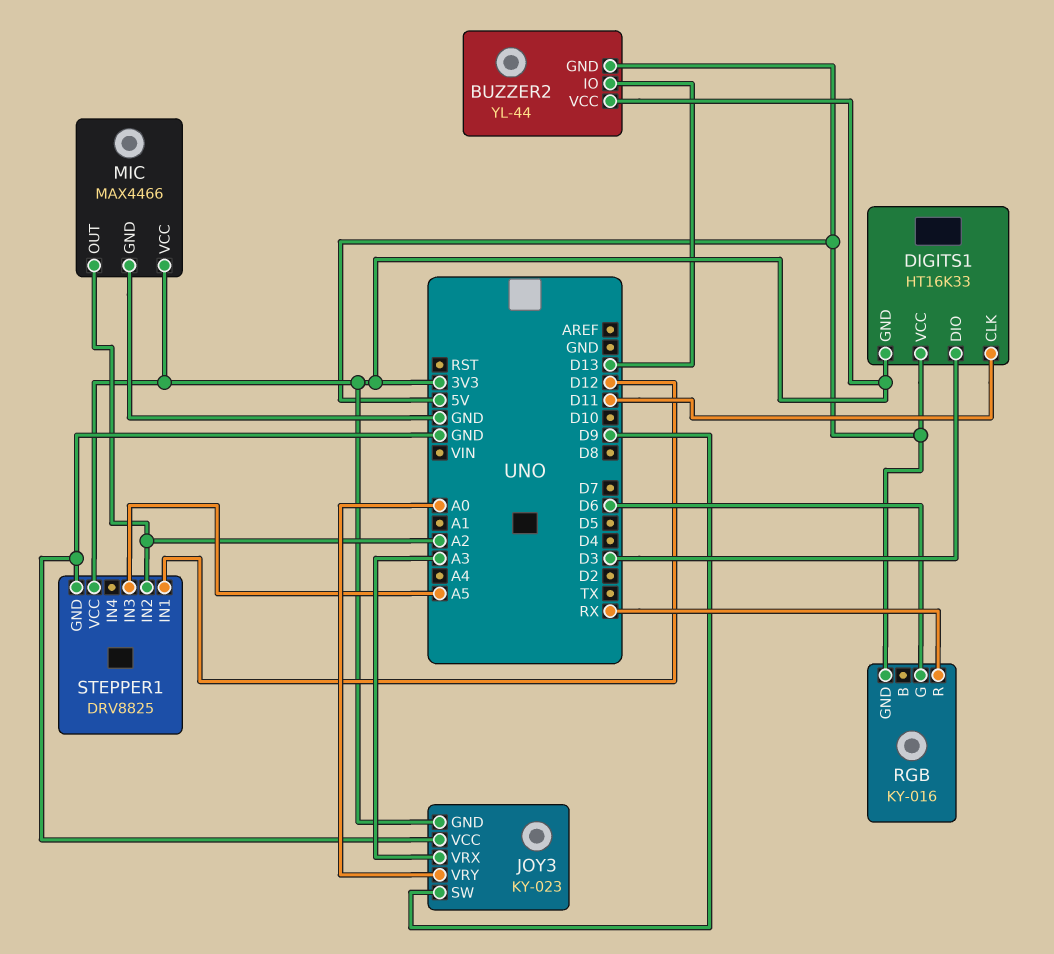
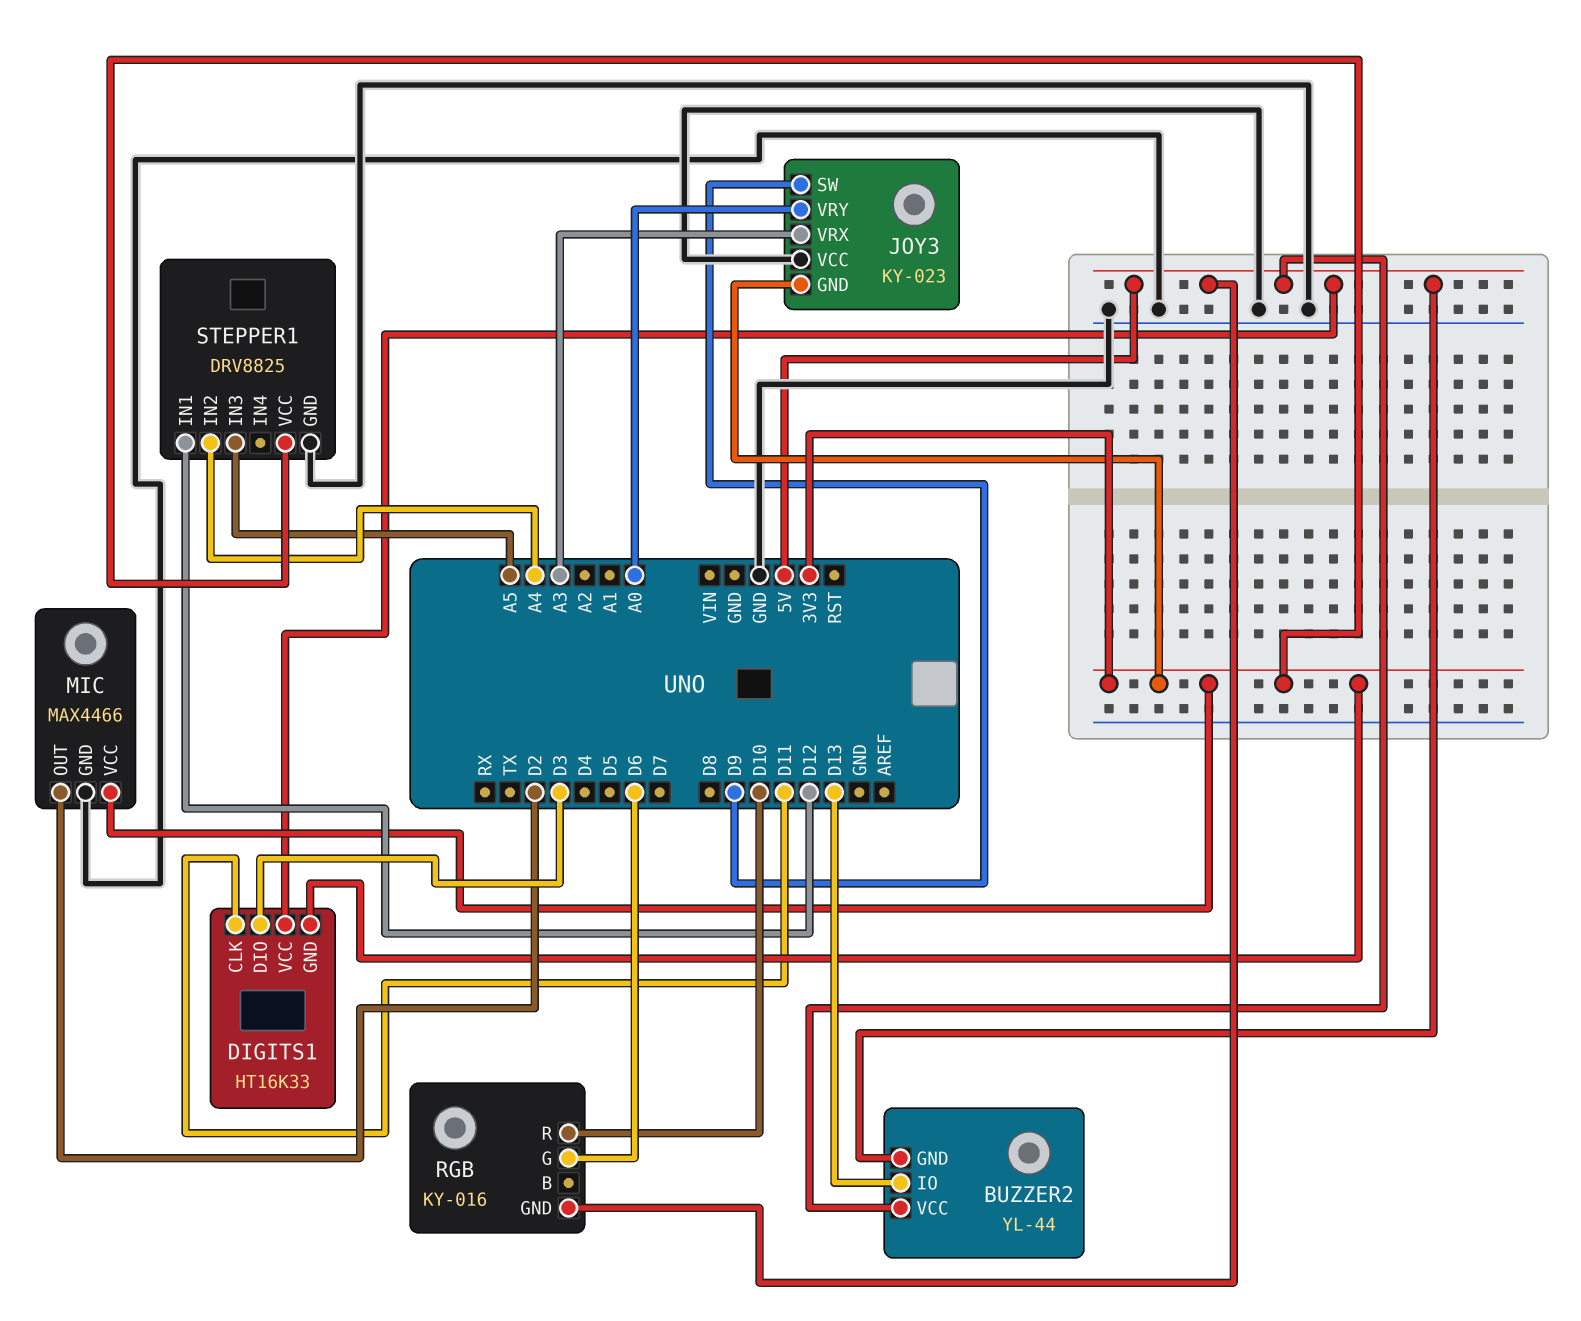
BUZZER2 pin VCC: 3V3 -> 5V
MIC pin OUT: A2 -> D2
RGB pin R: RX -> D10
STEPPER1 pin IN2: A2 -> A4

